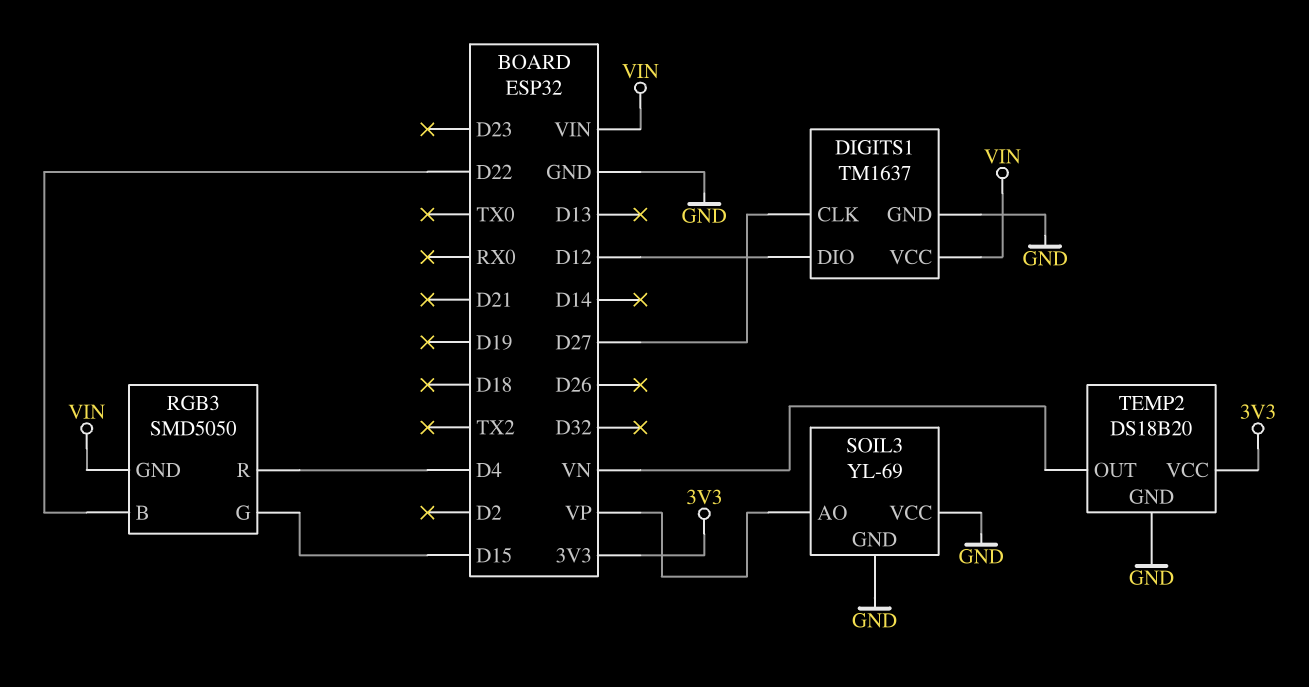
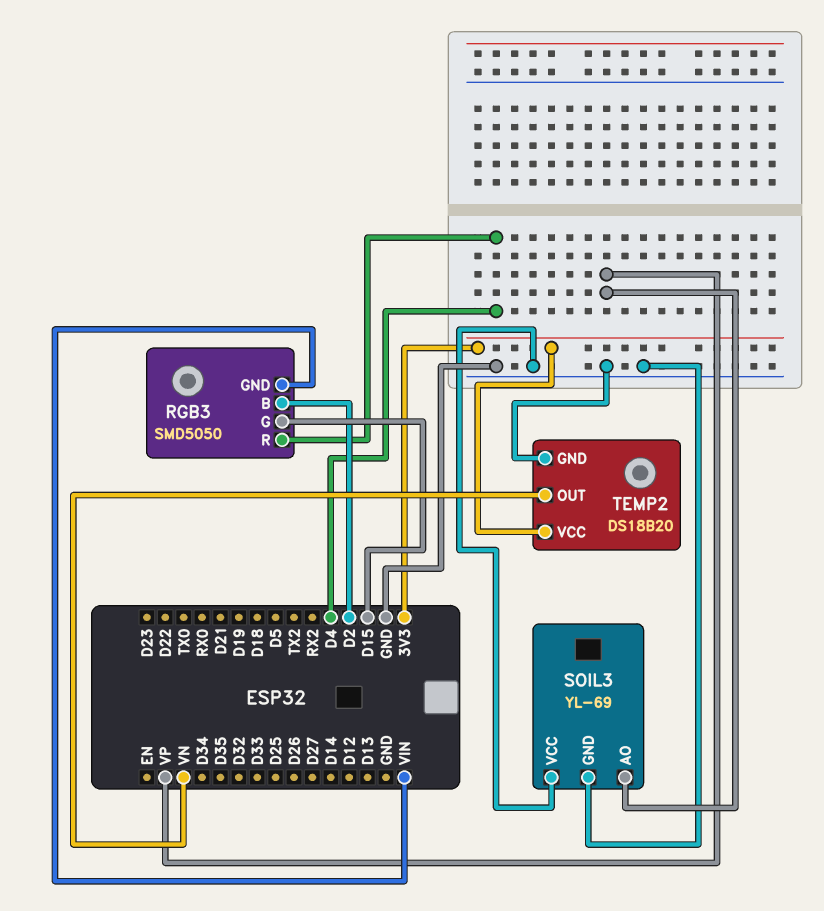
DIGITS1: TM1637 -> none
DIGITS1 pin CLK: D27 -> none
DIGITS1 pin DIO: D12 -> none
DIGITS1 pin GND: GND -> none
DIGITS1 pin VCC: VIN -> none
RGB3 pin B: D22 -> D2

